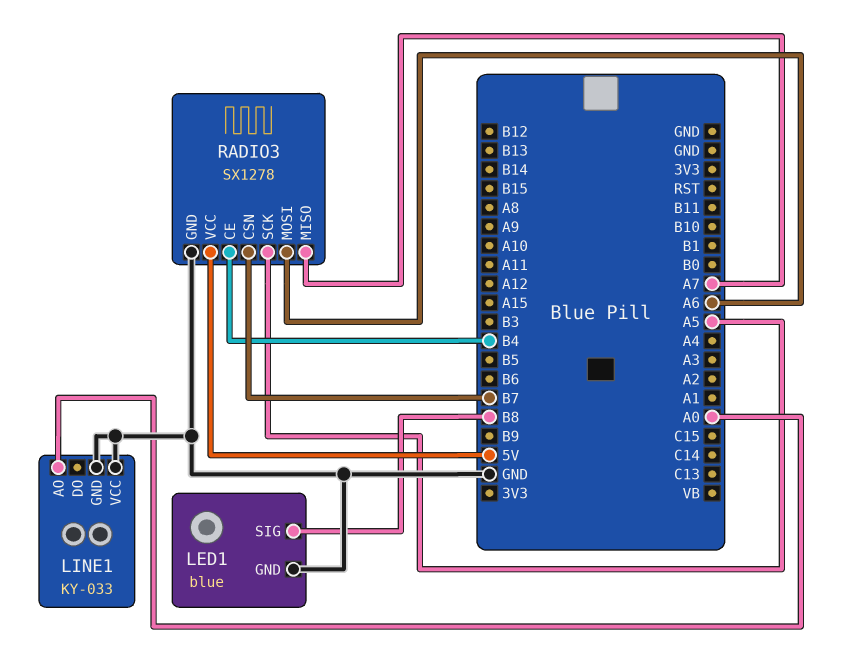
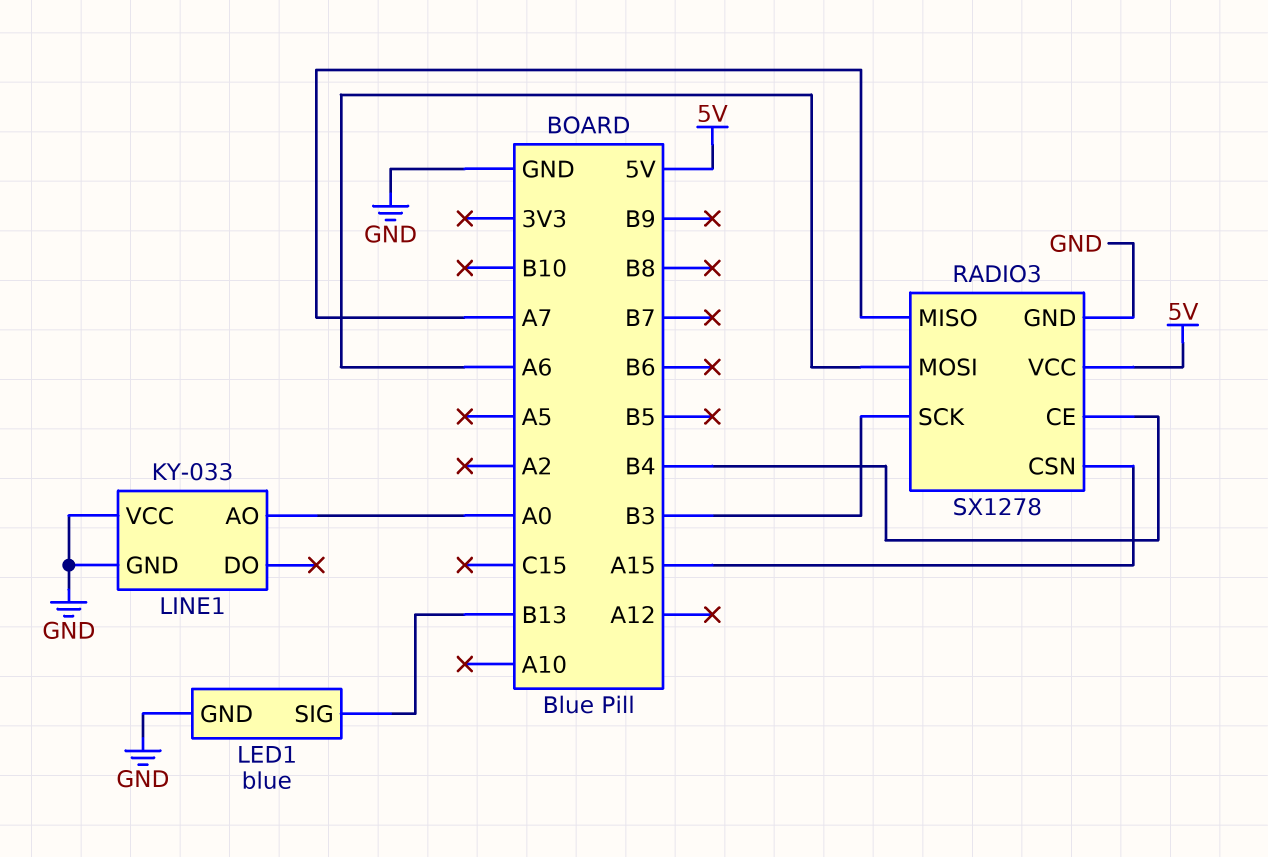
LED1 pin SIG: B8 -> B13
RADIO3 pin CSN: B7 -> A15
RADIO3 pin SCK: A5 -> B3

